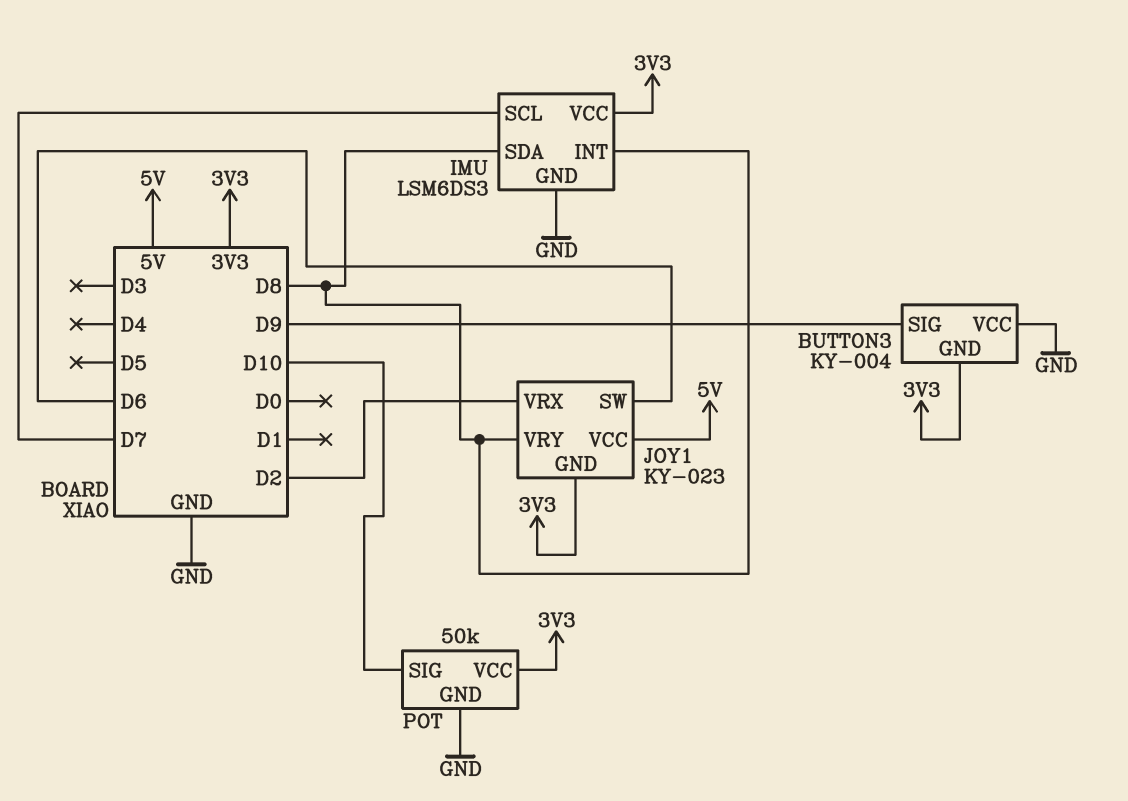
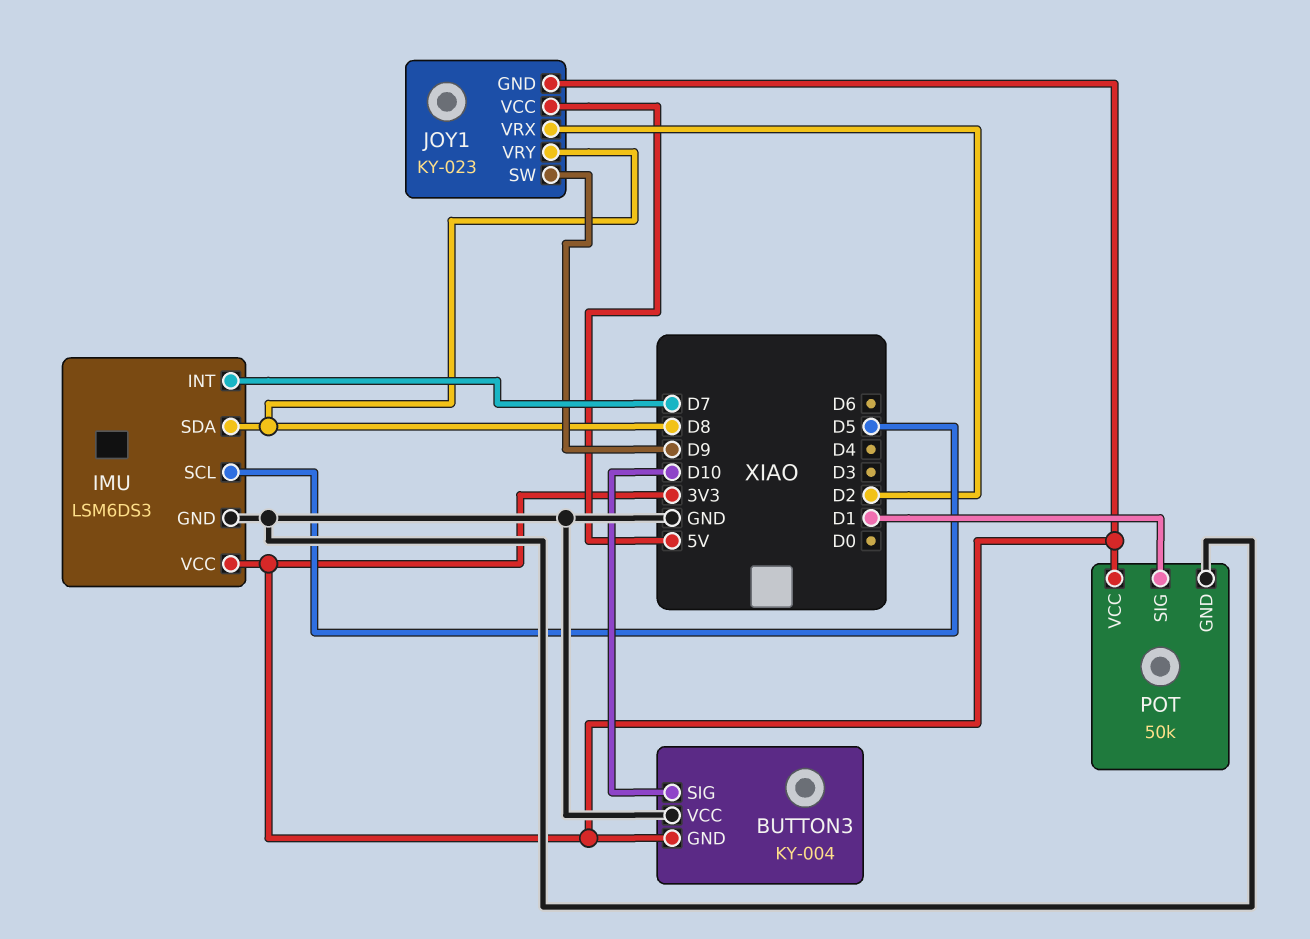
BUTTON3 pin SIG: D9 -> D10
IMU pin INT: D8 -> D7
IMU pin SCL: D7 -> D5
JOY1 pin SW: D6 -> D9
POT pin SIG: D10 -> D1

